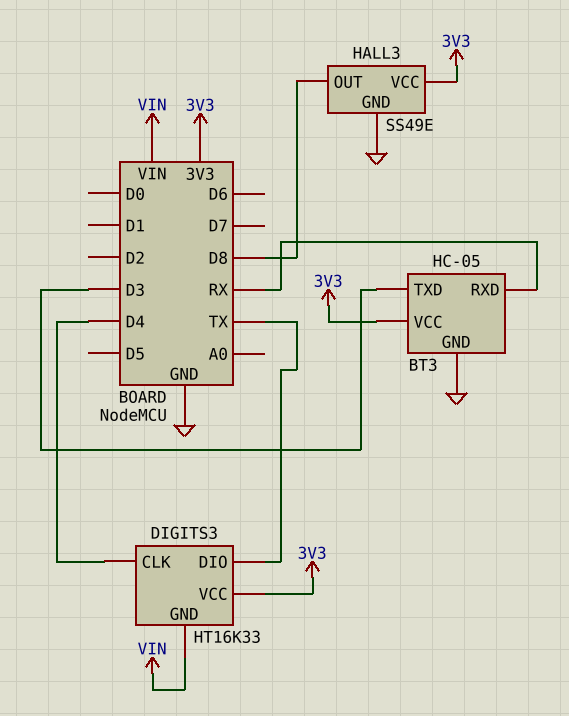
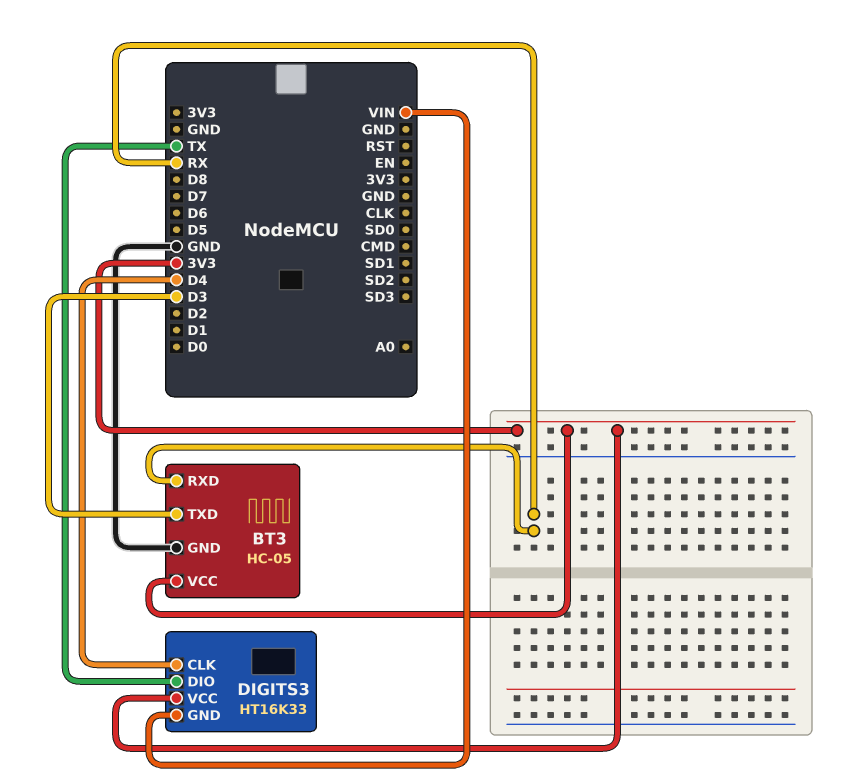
HALL3: SS49E -> none
HALL3 pin GND: GND -> none
HALL3 pin OUT: D8 -> none
HALL3 pin VCC: 3V3 -> none

